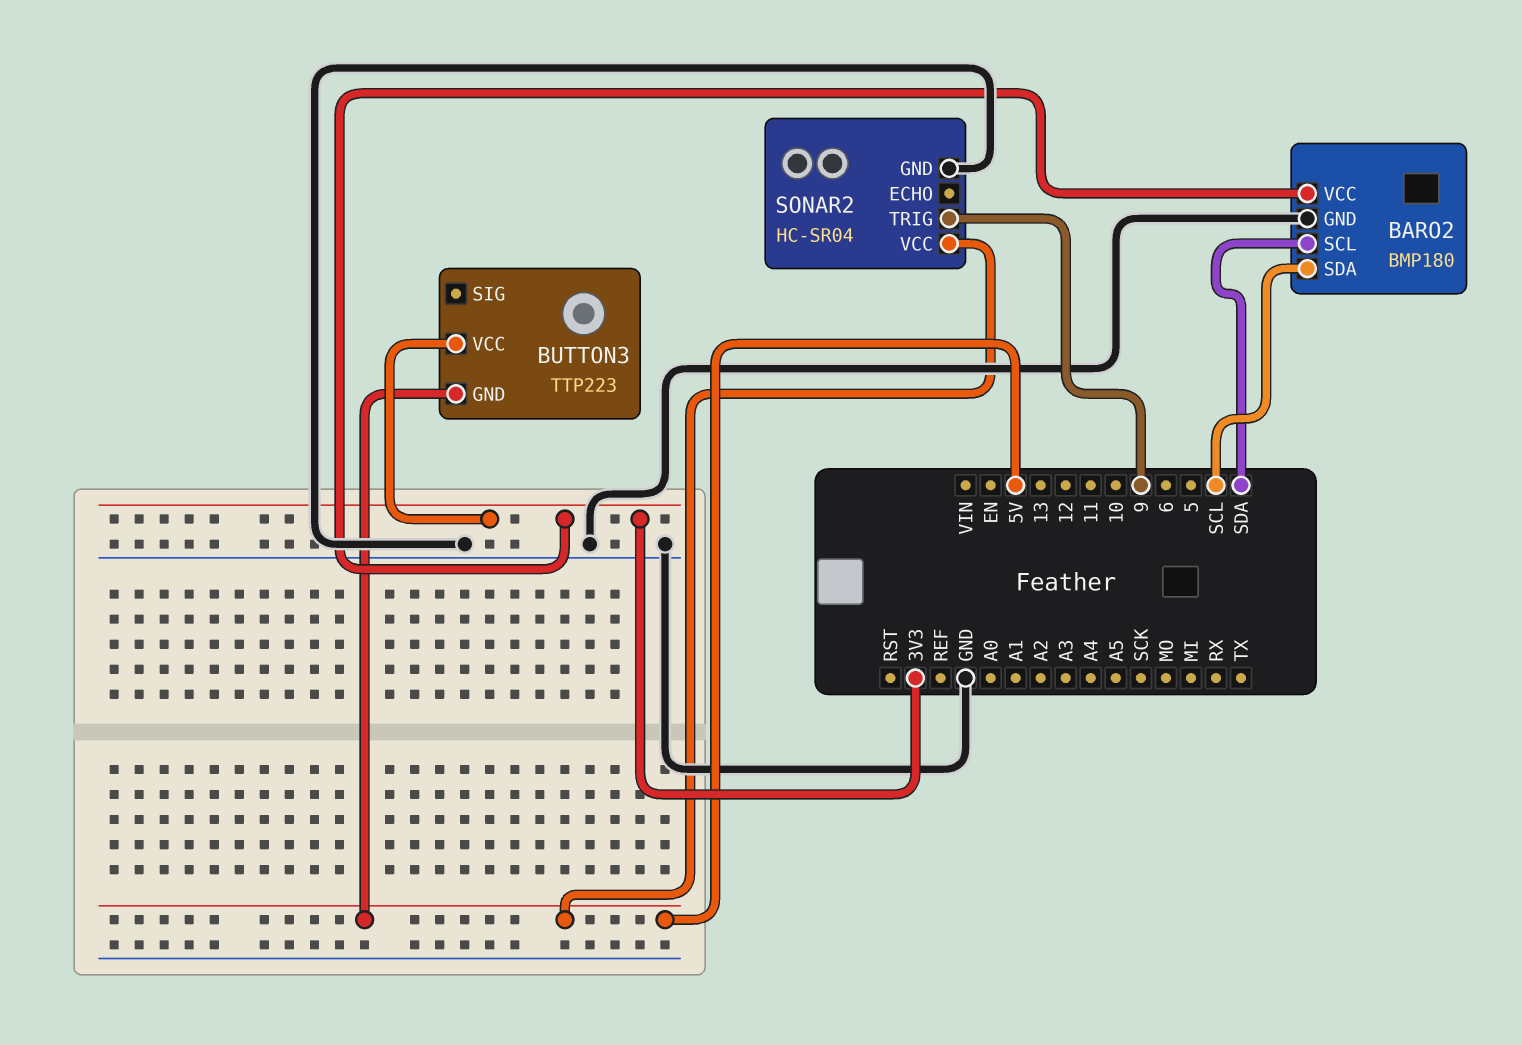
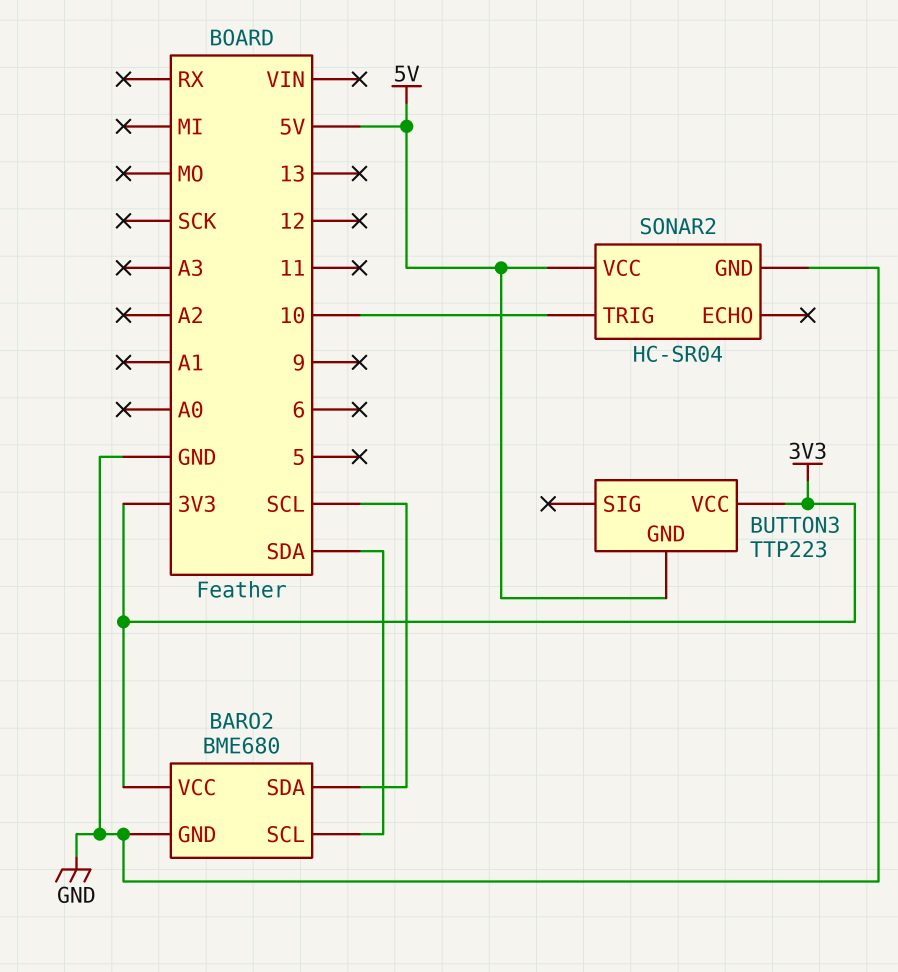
BARO2: BMP180 -> BME680
SONAR2 pin TRIG: 9 -> 10

